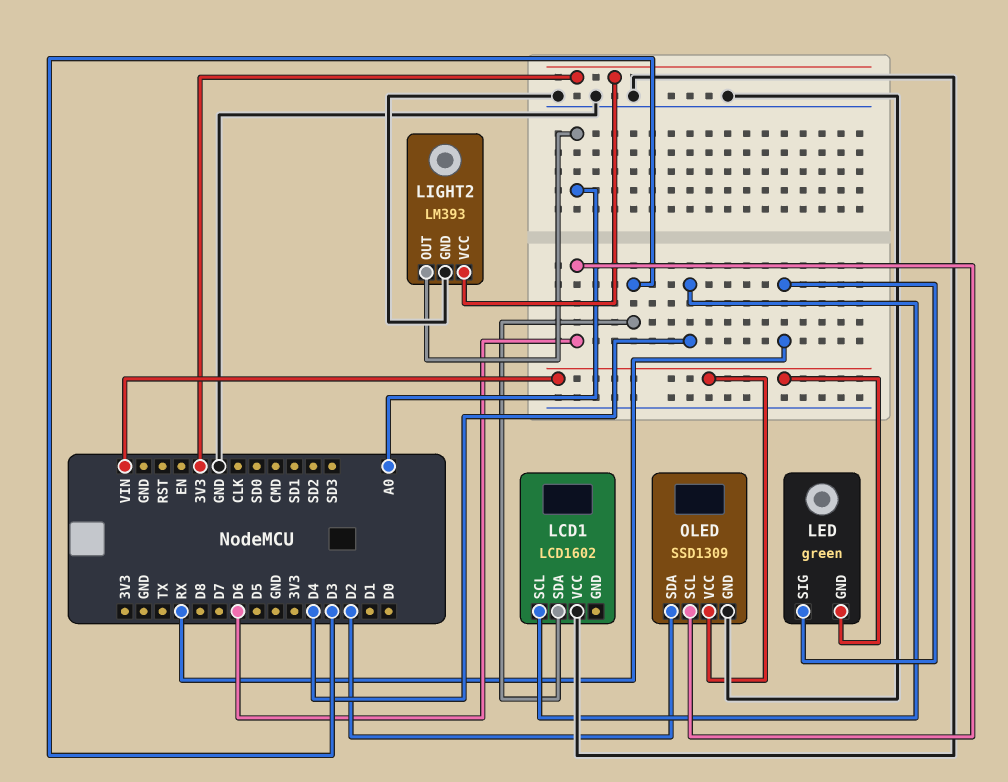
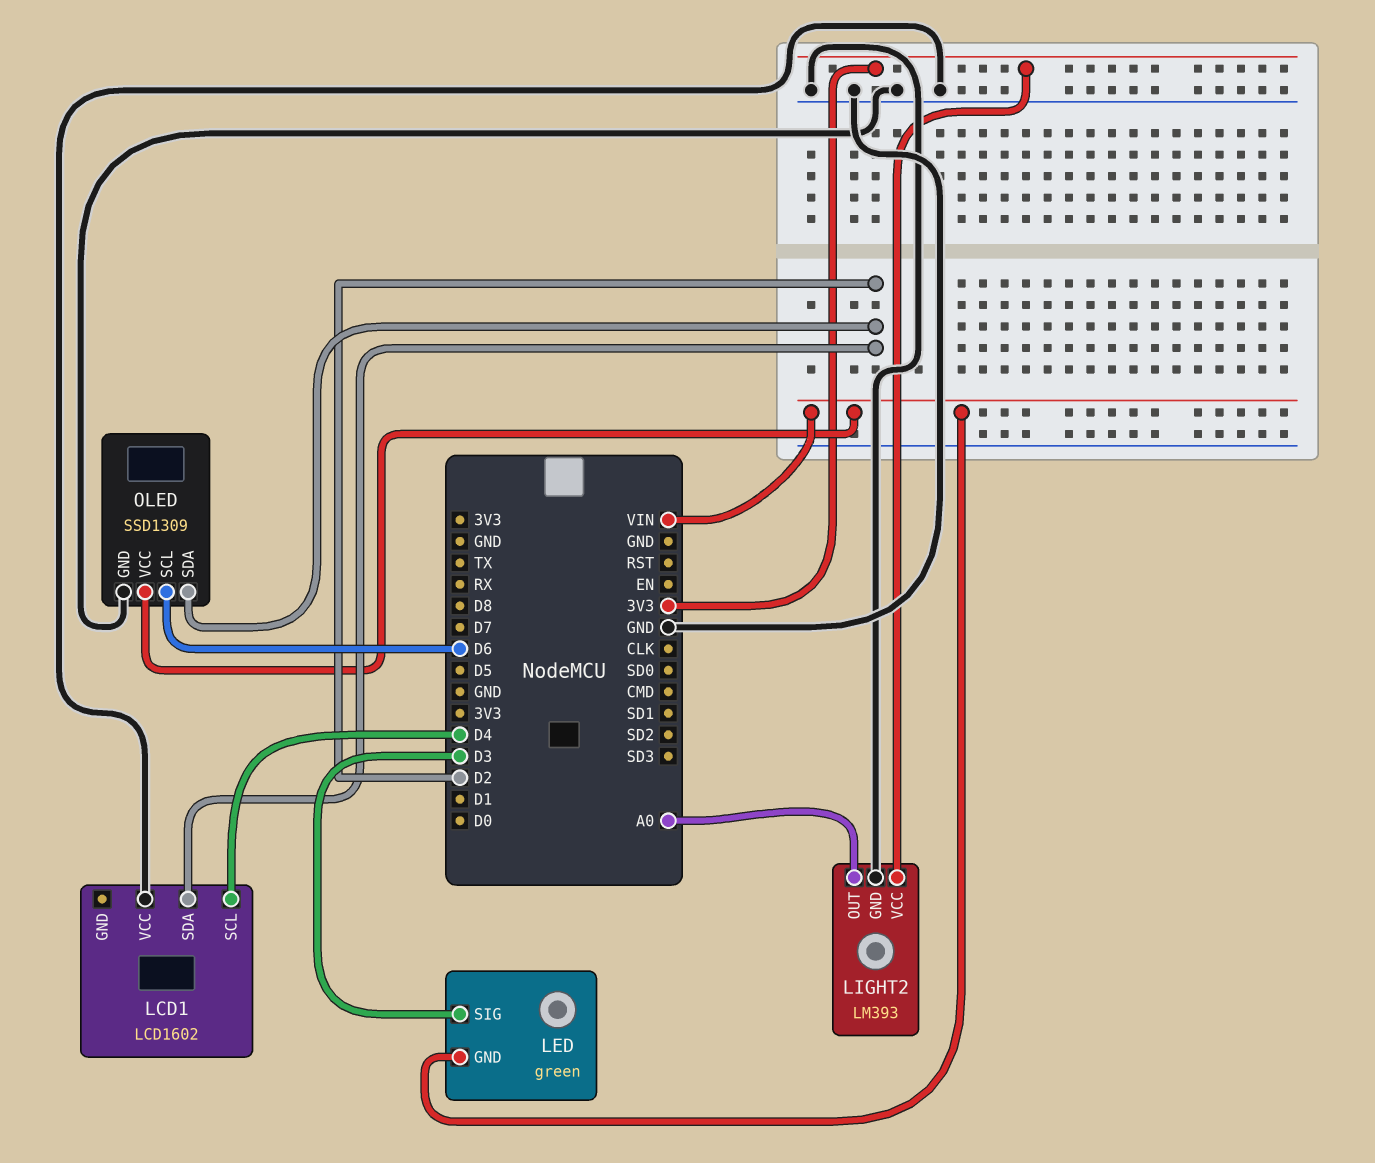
LCD1 pin SDA: D3 -> D2
LED pin SIG: RX -> D3

